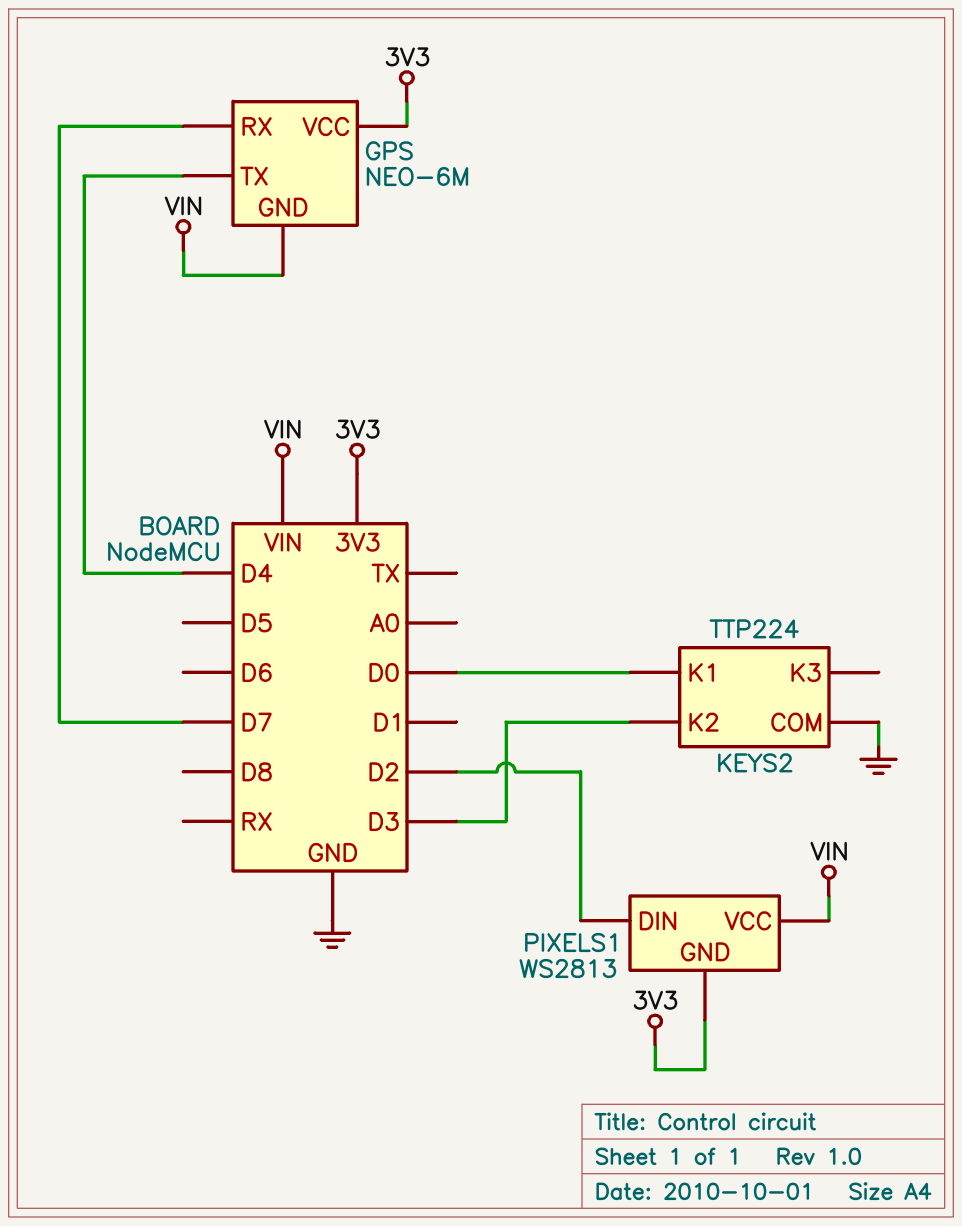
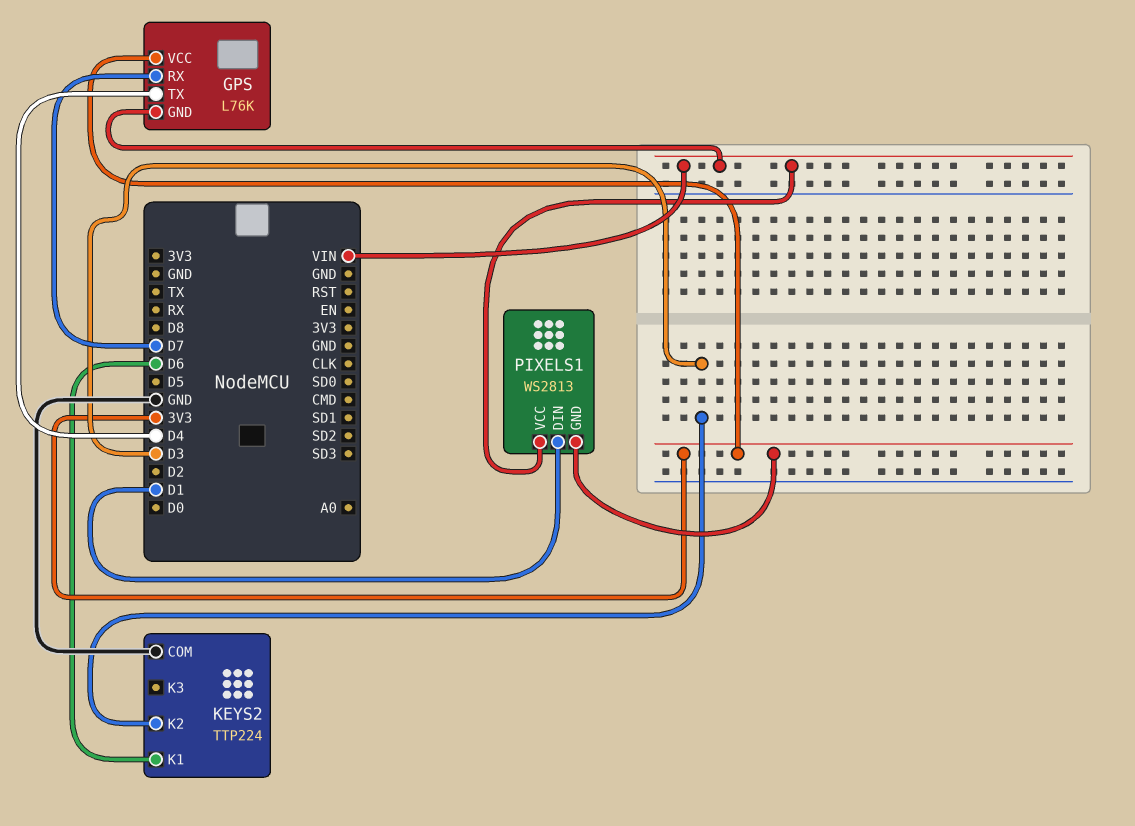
GPS: NEO-6M -> L76K
KEYS2 pin K1: D0 -> D6
PIXELS1 pin DIN: D2 -> D1

